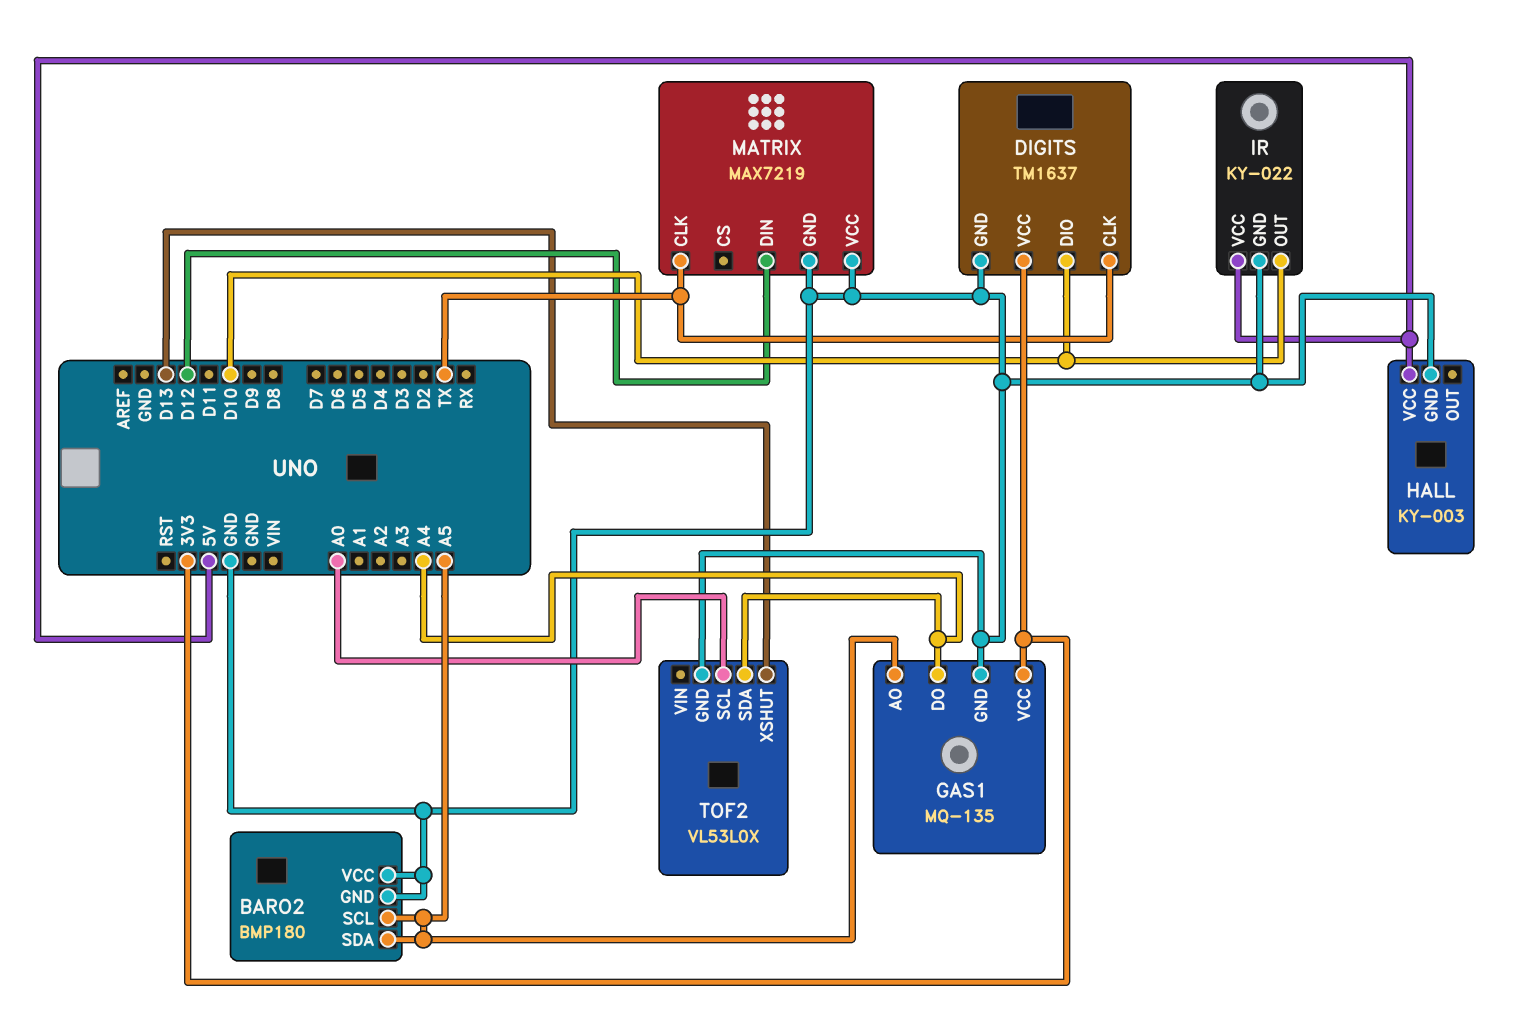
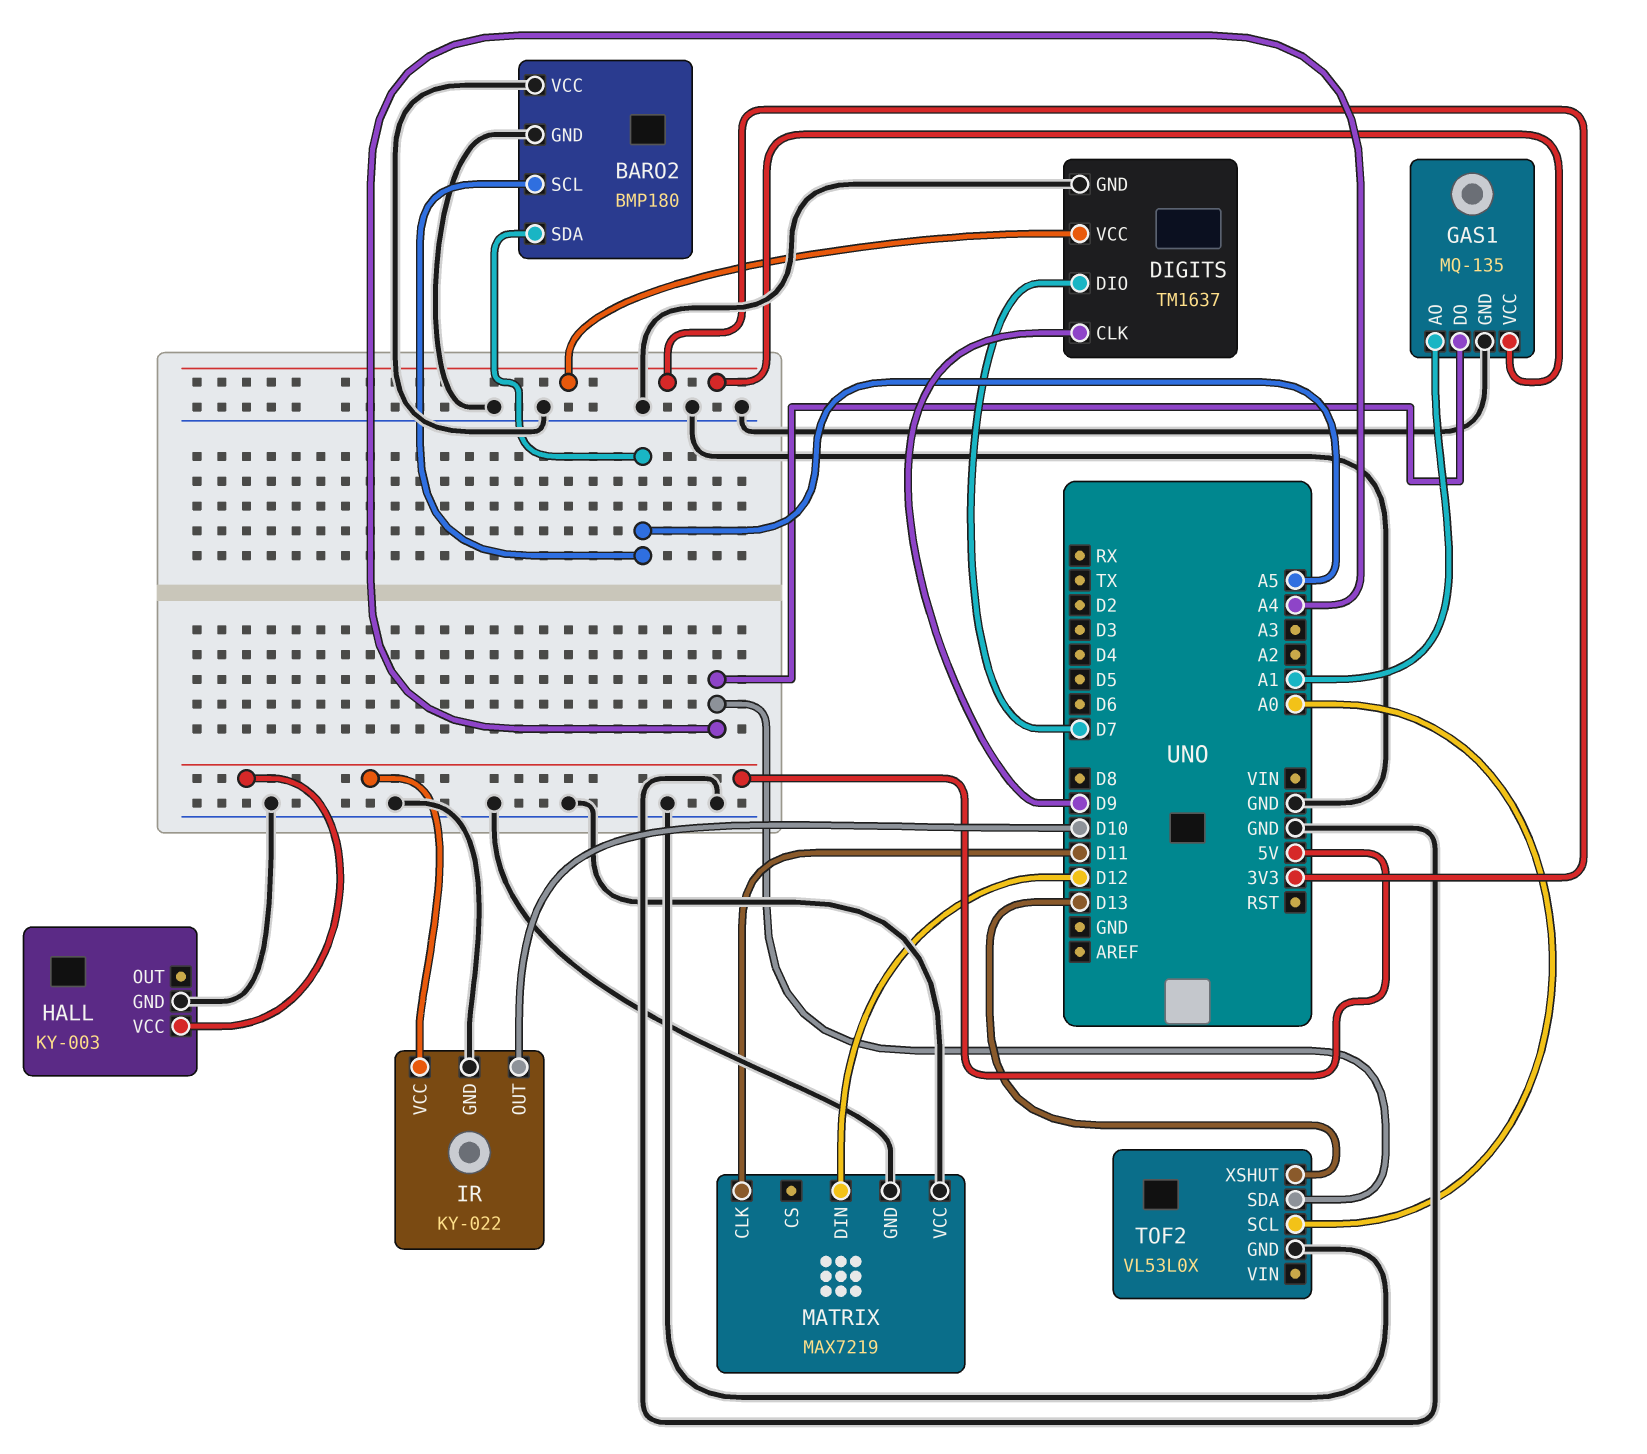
DIGITS pin CLK: TX -> D9
DIGITS pin DIO: D10 -> D7
GAS1 pin AO: A5 -> A1
MATRIX pin CLK: TX -> D11

